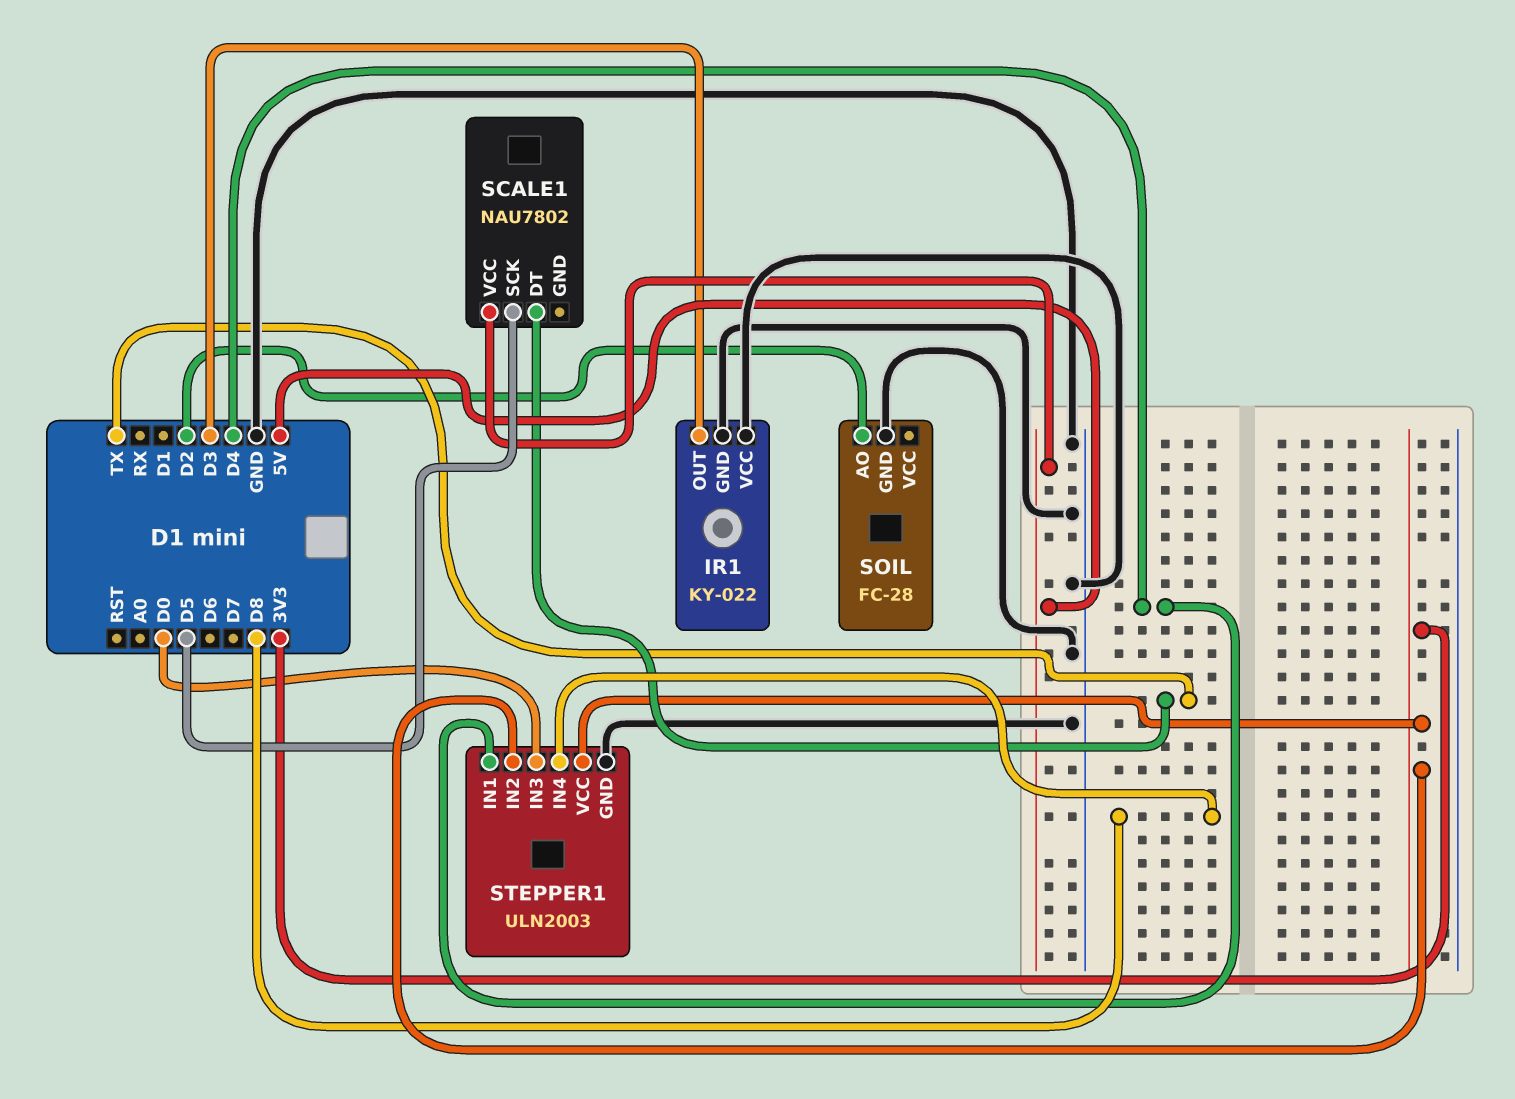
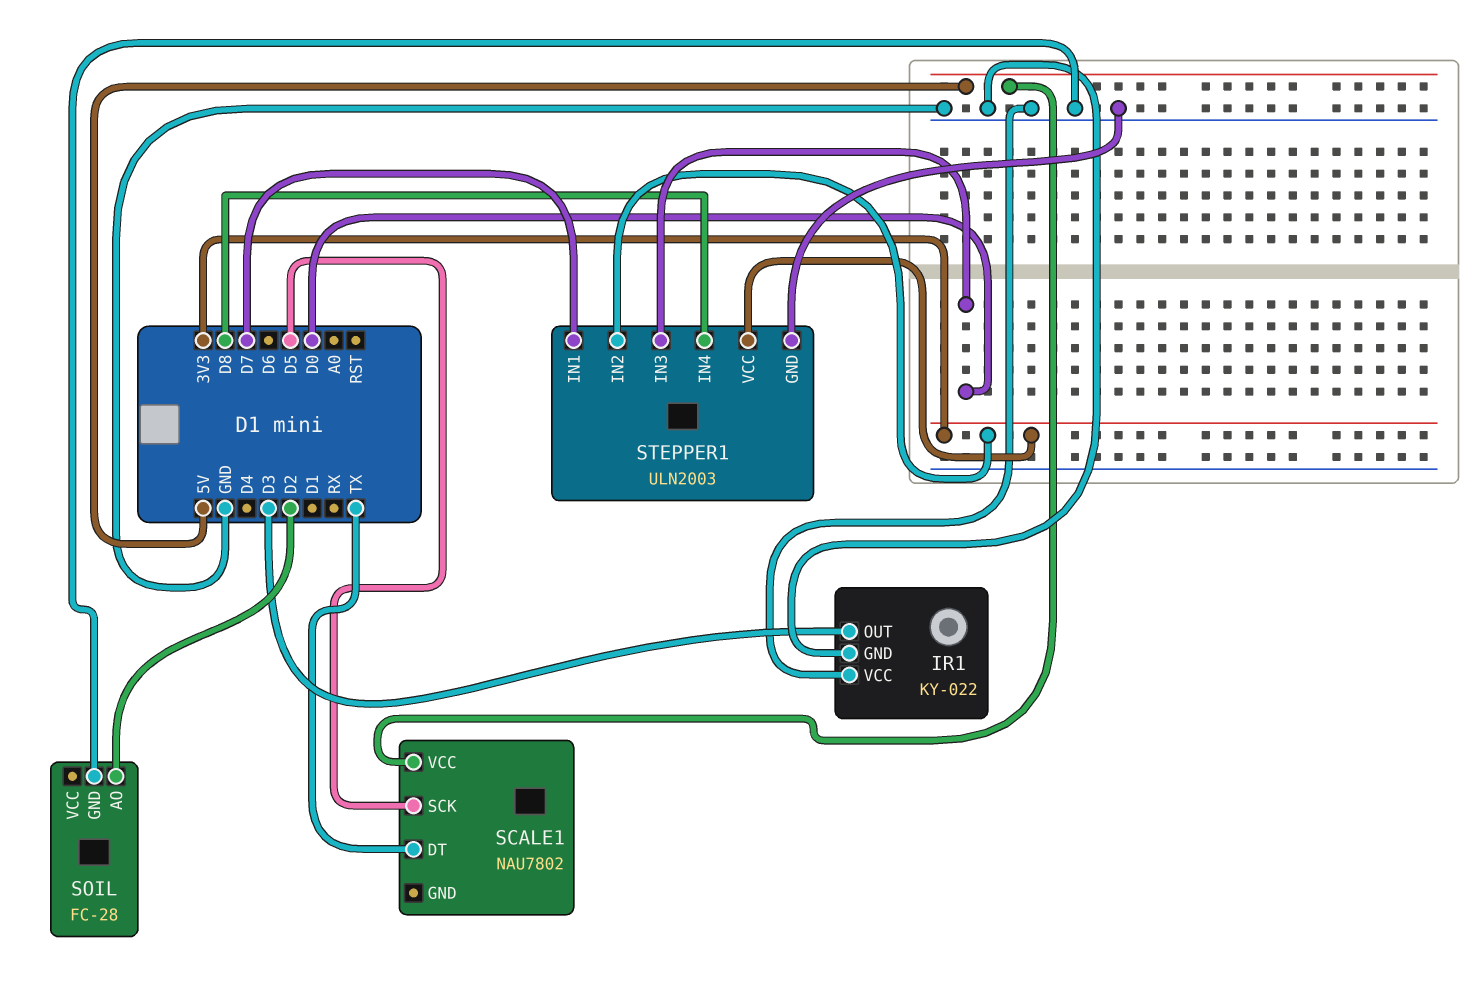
STEPPER1 pin IN1: D4 -> D7

